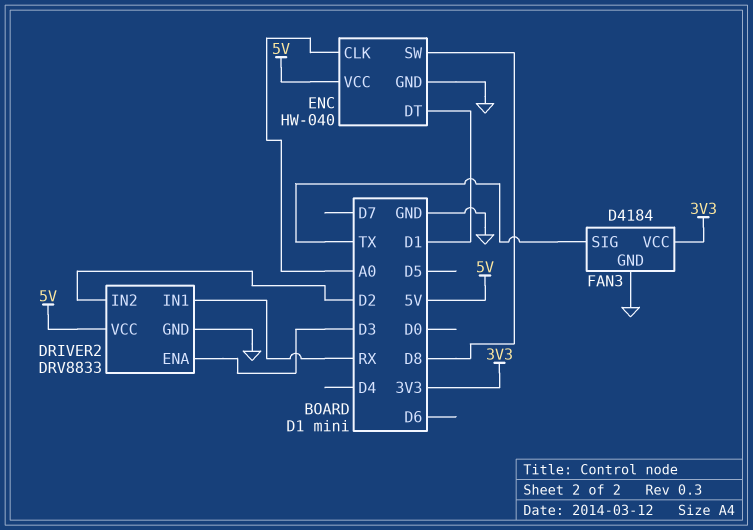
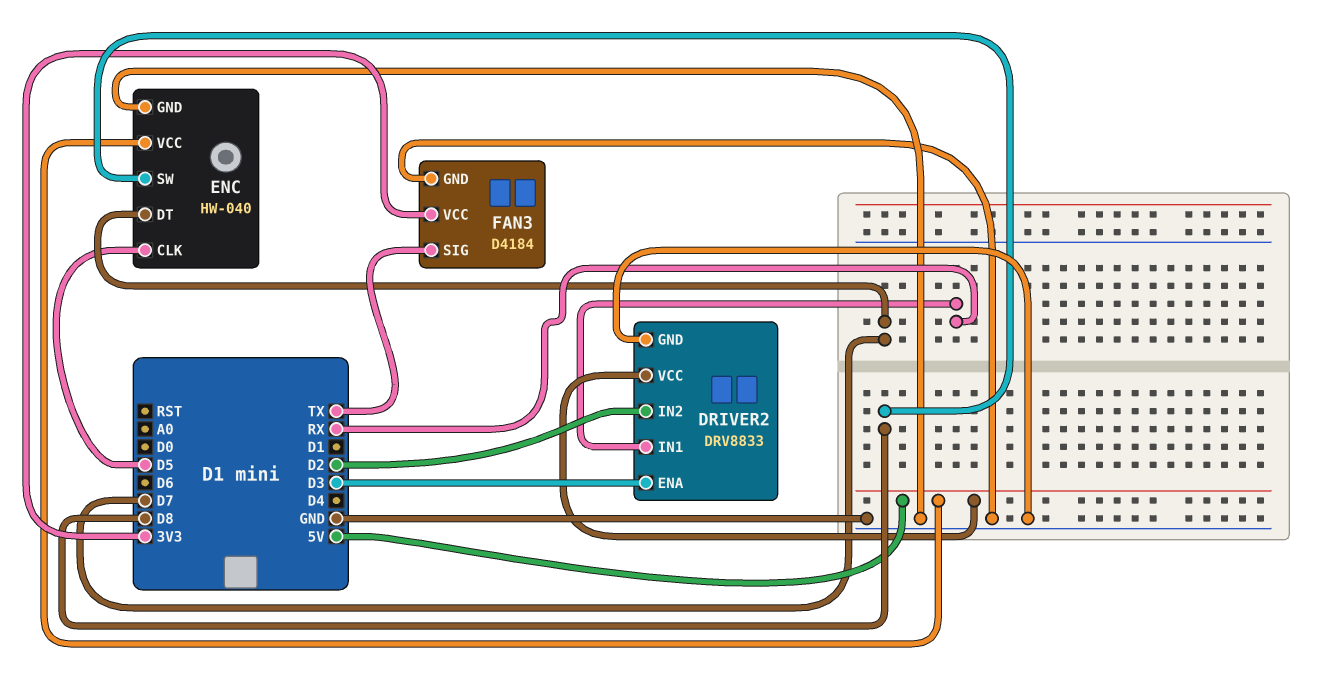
ENC pin CLK: A0 -> D5
ENC pin DT: D1 -> D7

